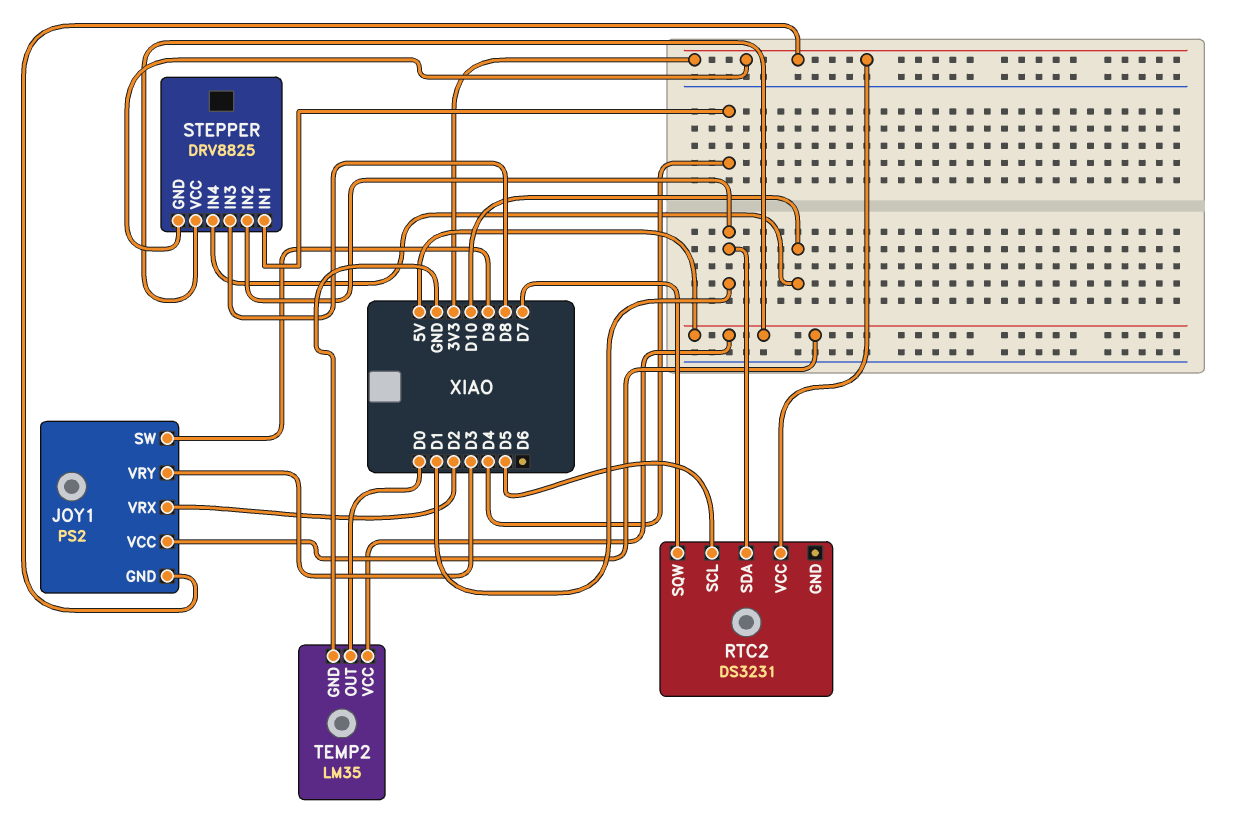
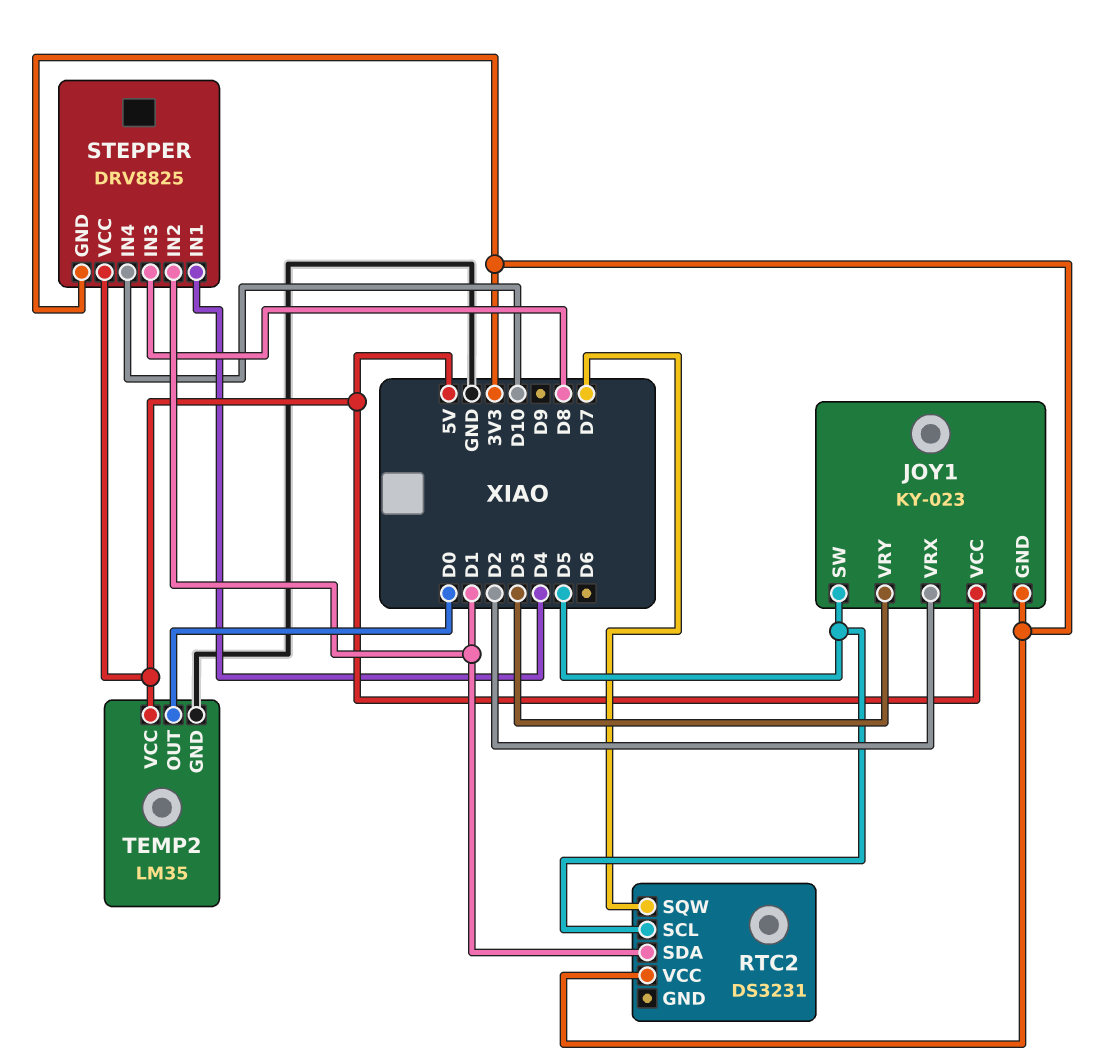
JOY1: PS2 -> KY-023
JOY1 pin SW: D9 -> D5

